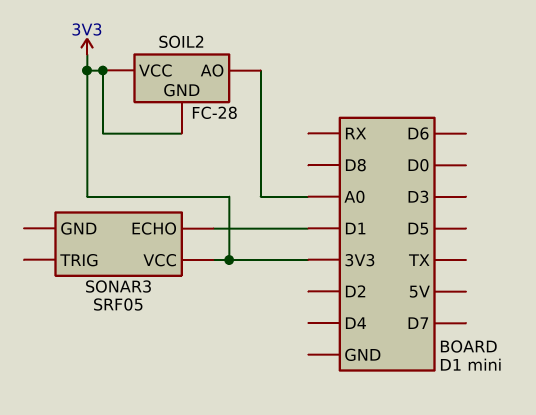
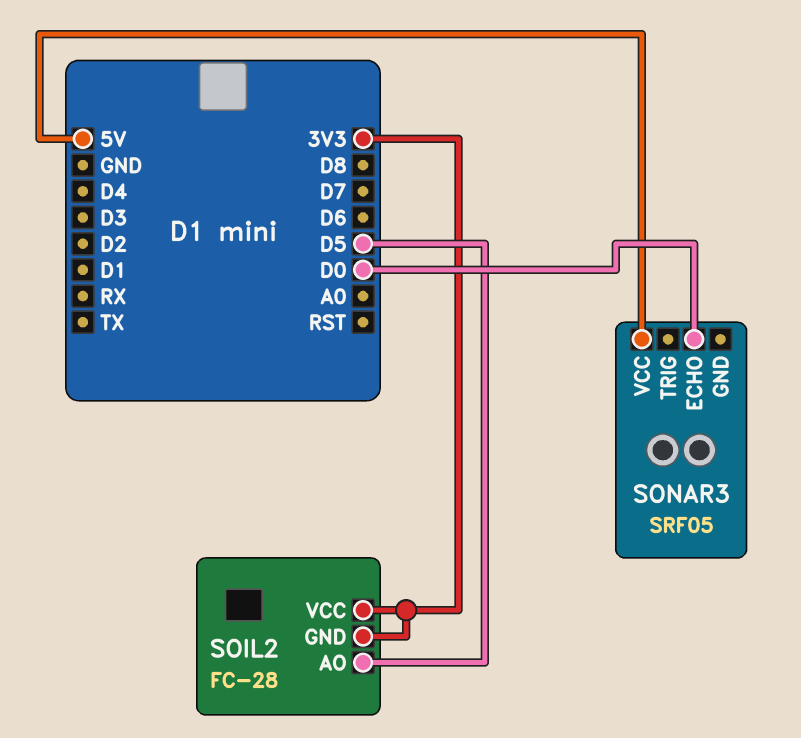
SOIL2 pin AO: A0 -> D5
SONAR3 pin ECHO: D1 -> D0
SONAR3 pin VCC: 3V3 -> 5V

